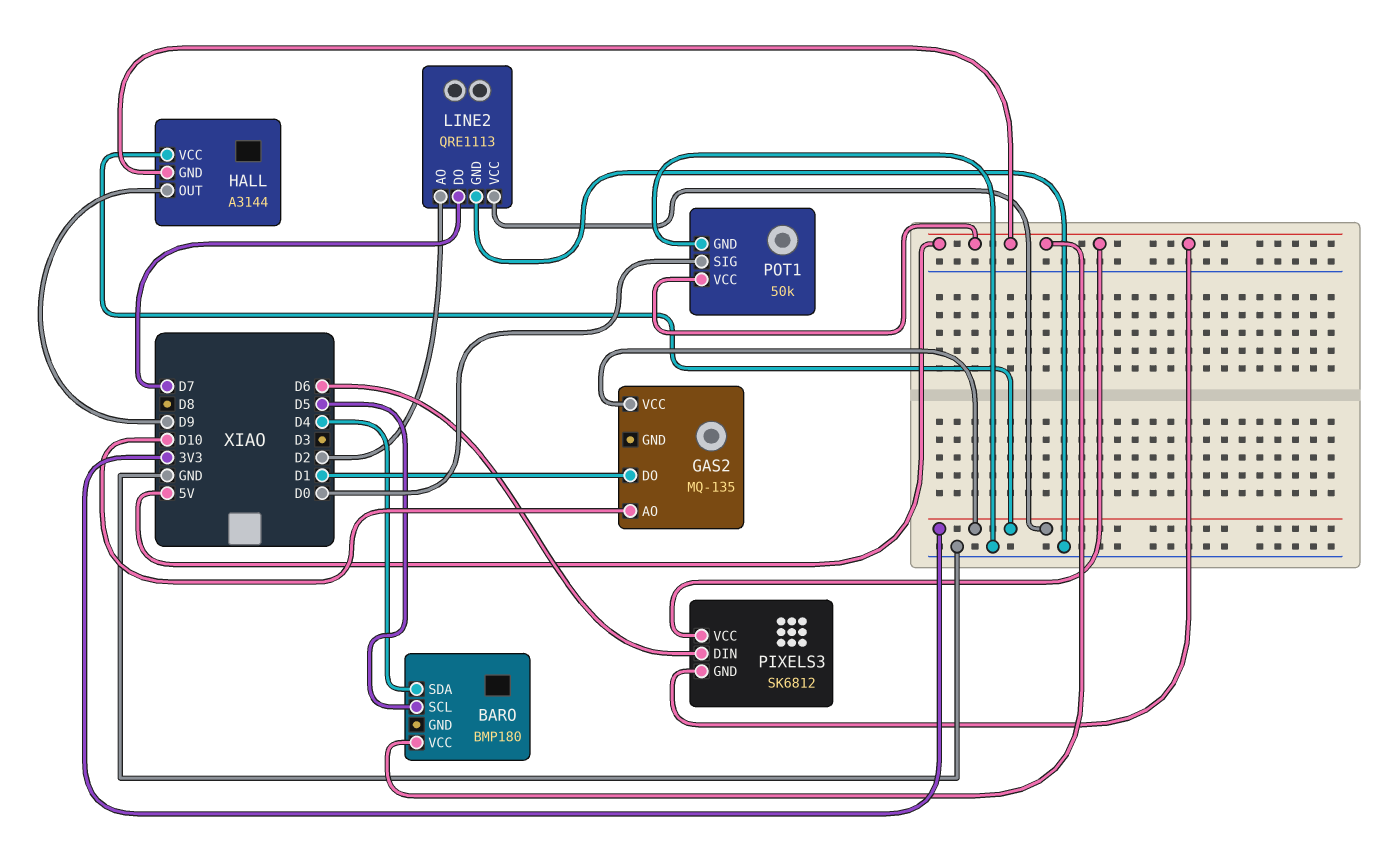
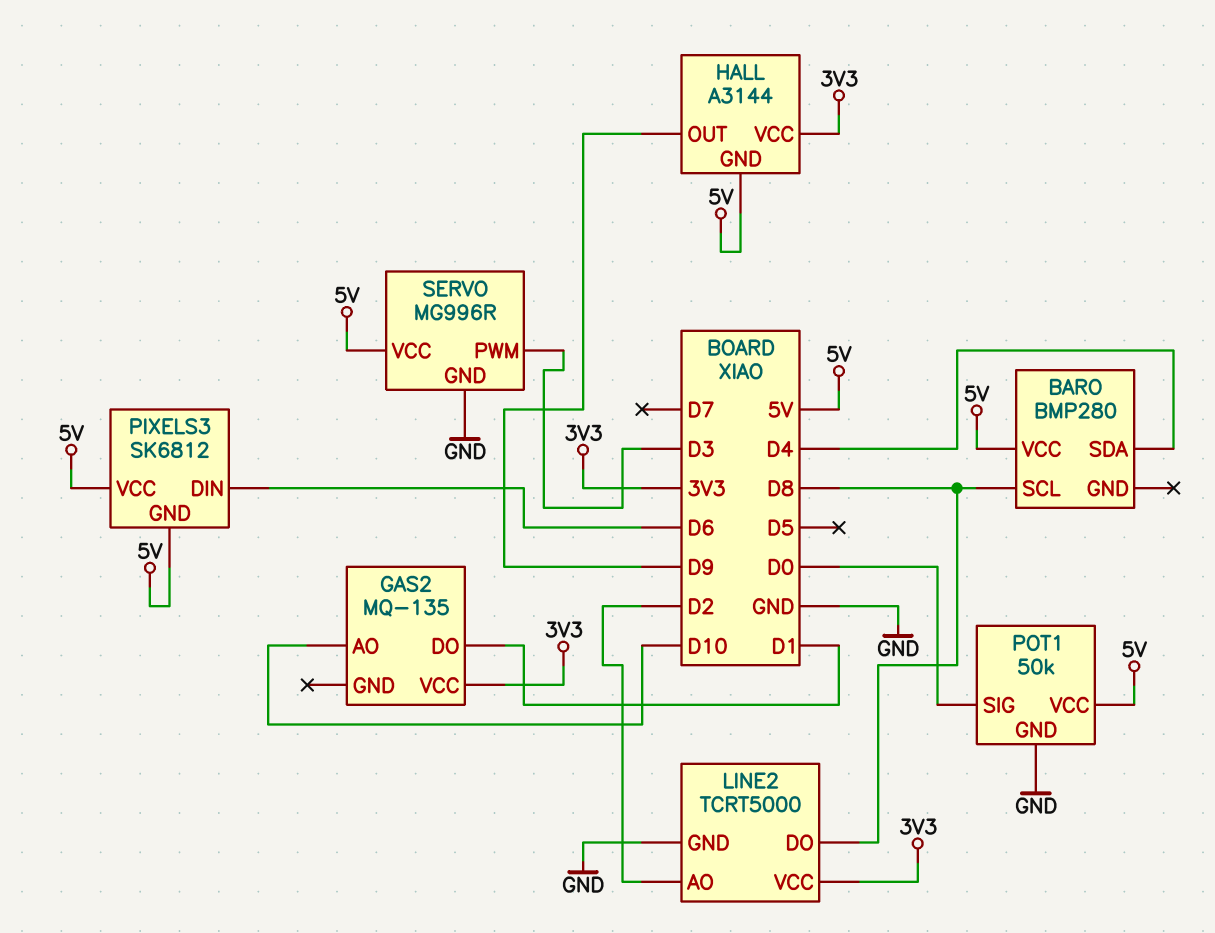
BARO: BMP180 -> BMP280
BARO pin SCL: D5 -> D8
LINE2: QRE1113 -> TCRT5000
LINE2 pin DO: D7 -> D8
SERVO: none -> MG996R
SERVO pin GND: none -> GND
SERVO pin PWM: none -> D3
SERVO pin VCC: none -> 5V

